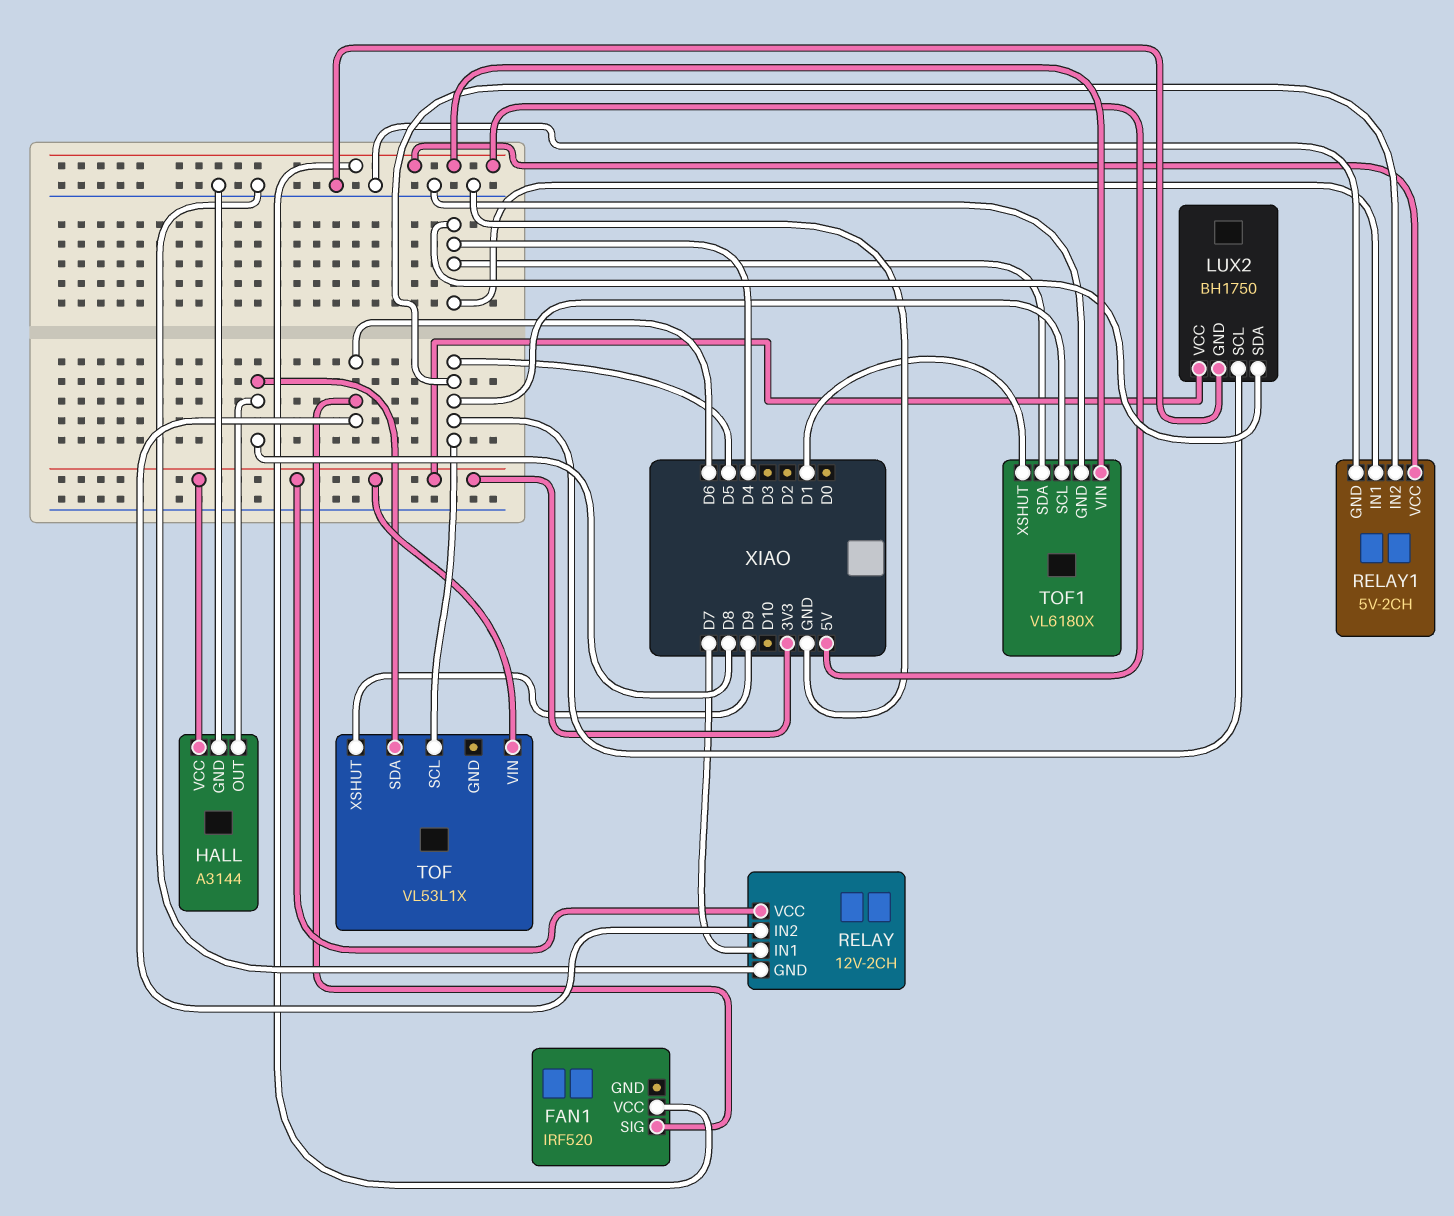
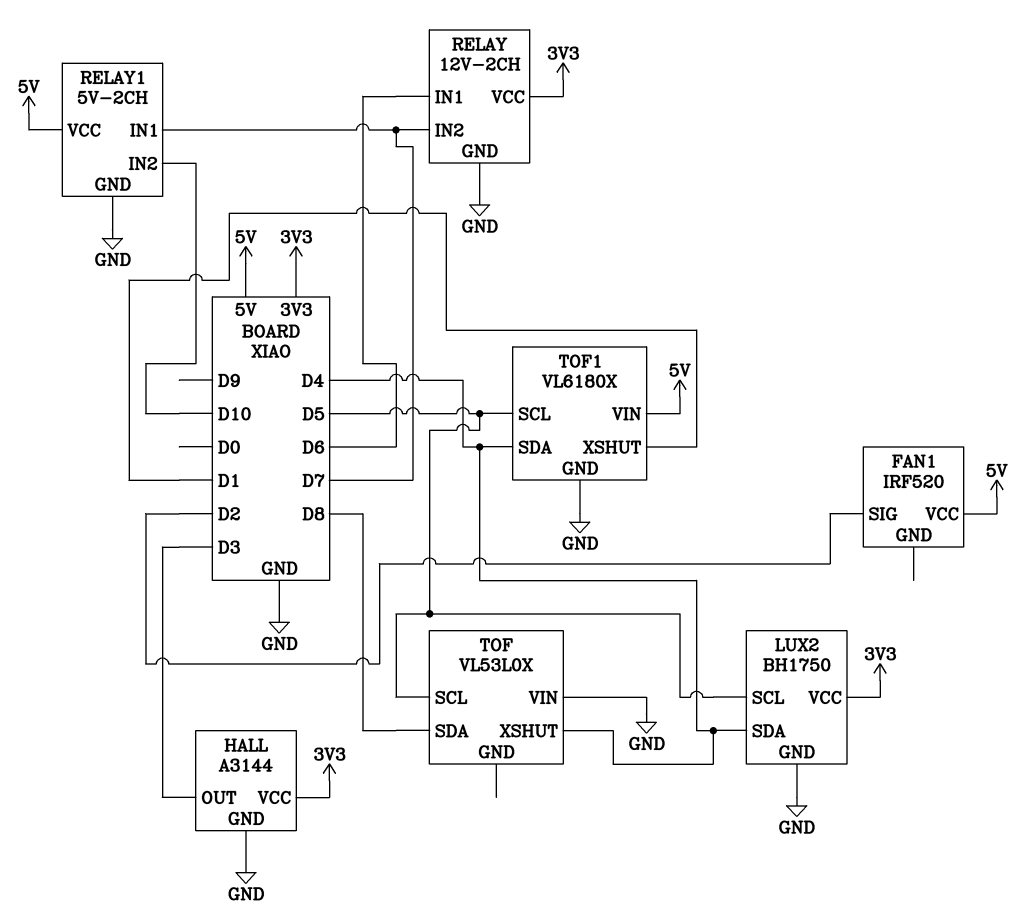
FAN1 pin SIG: D6 -> D2
HALL pin OUT: D8 -> D3
RELAY pin IN1: D7 -> D6
RELAY pin IN2: D6 -> D7
RELAY1 pin IN1: D4 -> D7
RELAY1 pin IN2: D5 -> D10
TOF: VL53L1X -> VL53L0X
TOF pin VIN: 3V3 -> GND
TOF pin XSHUT: D9 -> D4

